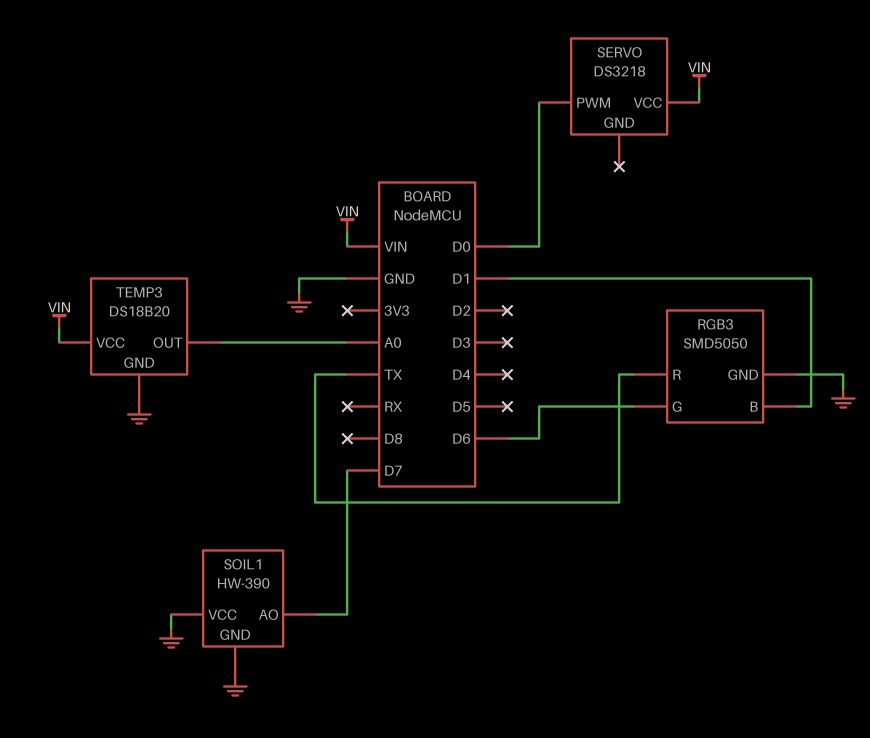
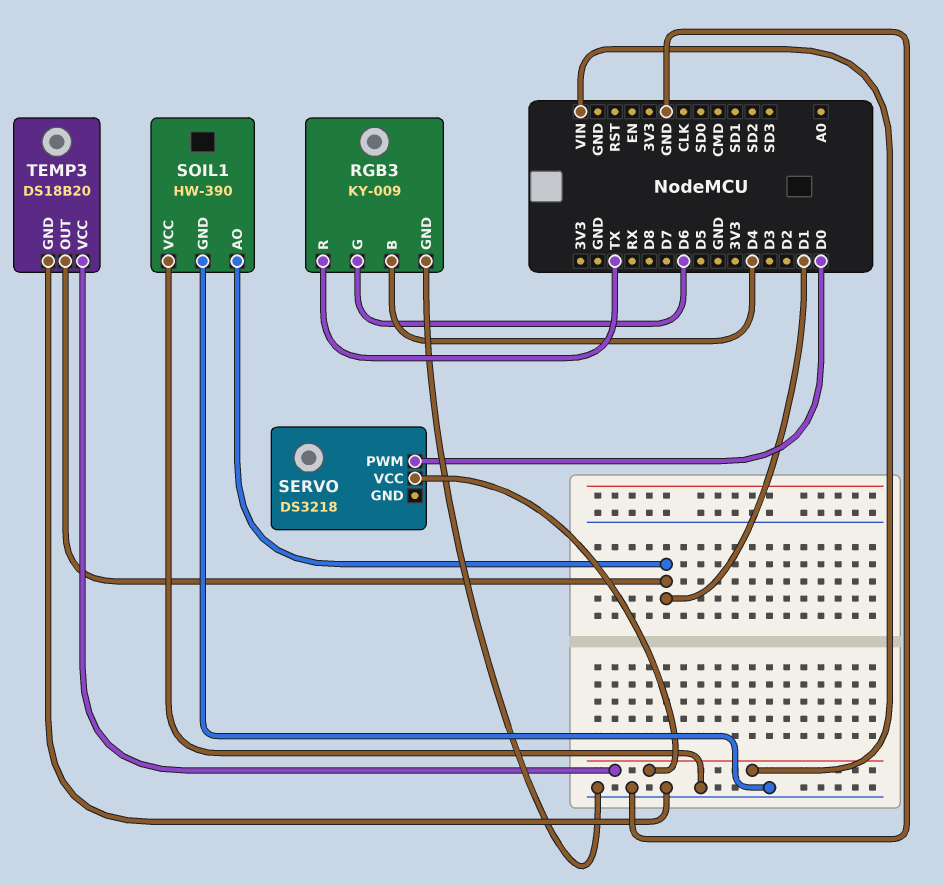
RGB3: SMD5050 -> KY-009
RGB3 pin B: D1 -> D4
SOIL1 pin AO: D7 -> D1
TEMP3 pin OUT: A0 -> D1

